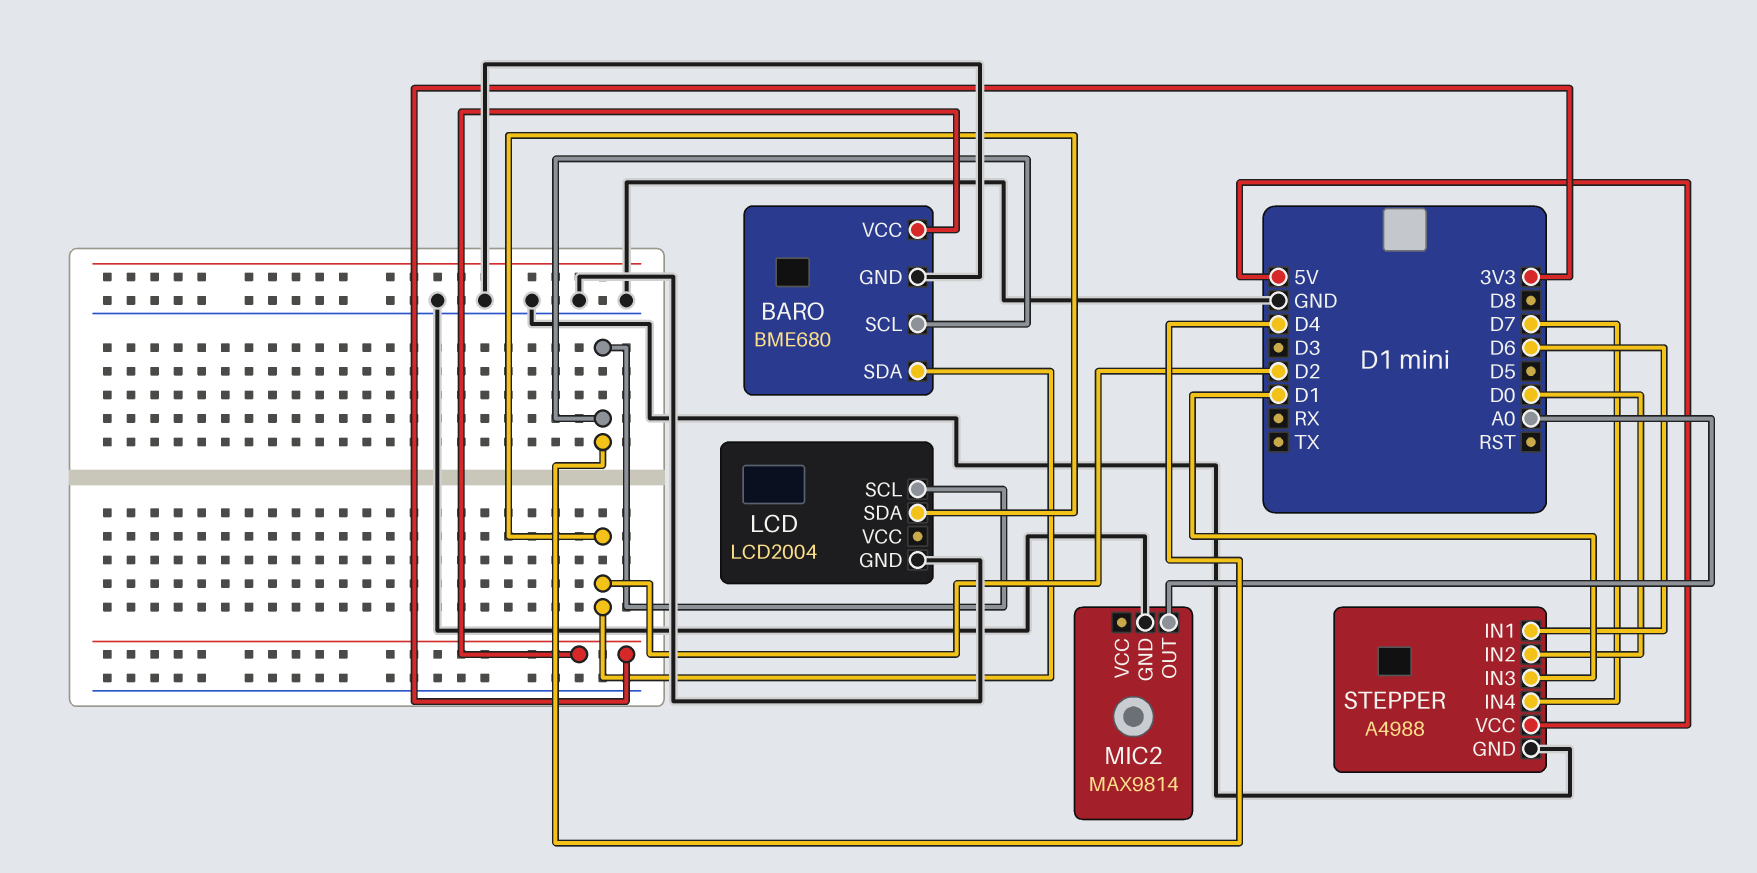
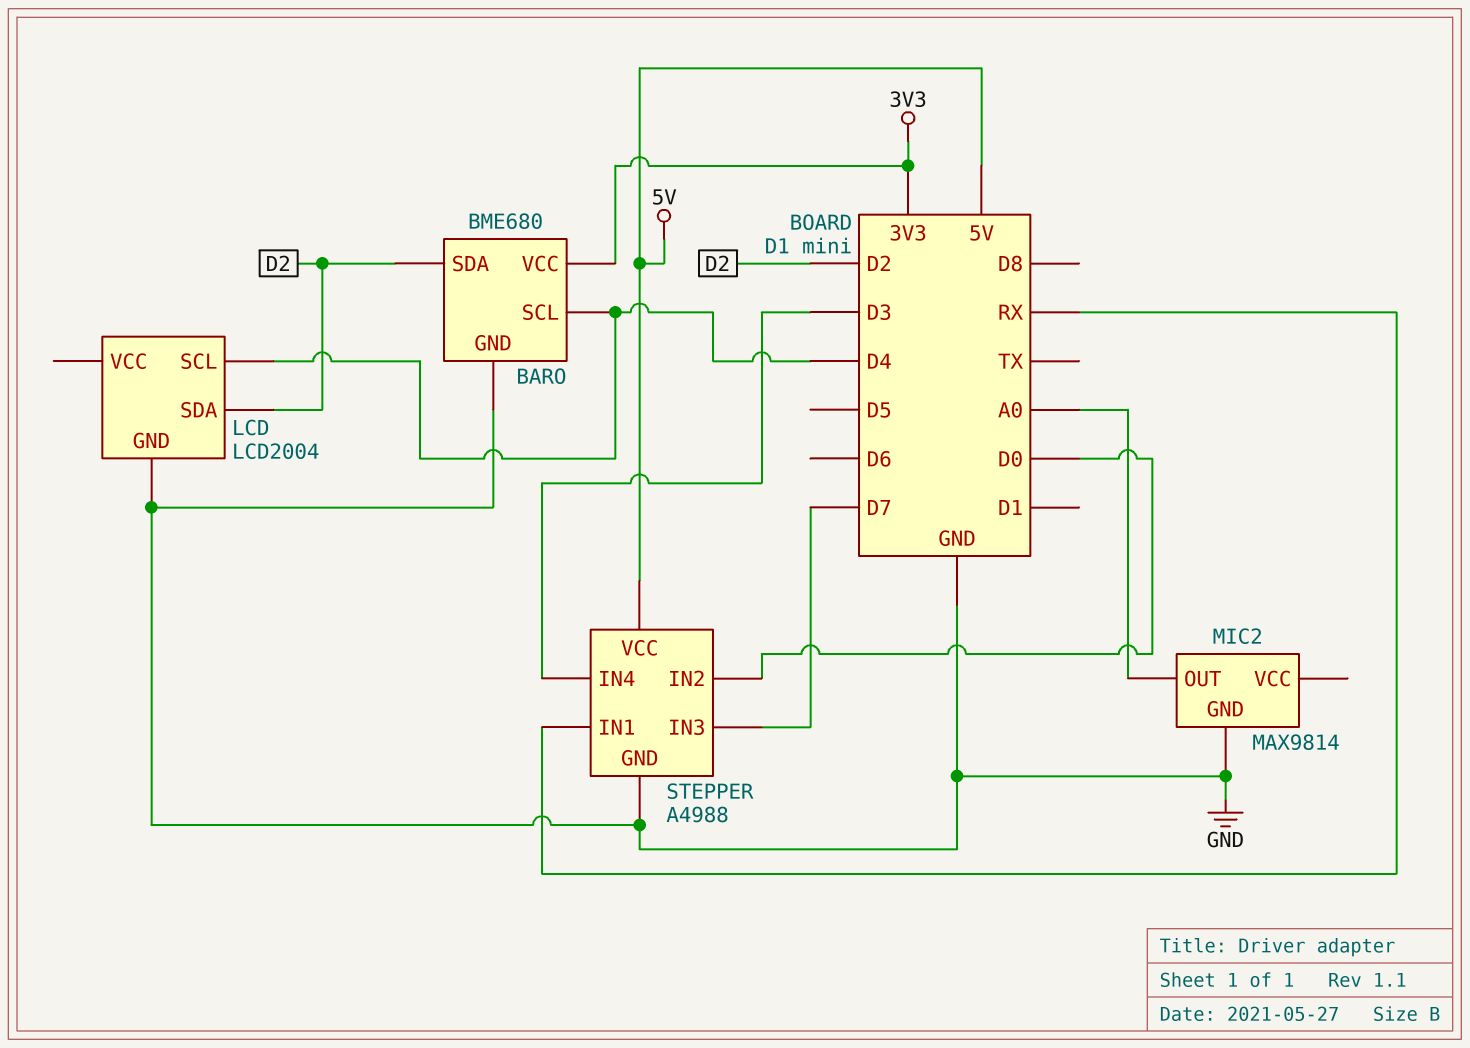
STEPPER pin IN1: D6 -> RX
STEPPER pin IN3: D1 -> D7
STEPPER pin IN4: D7 -> D3

